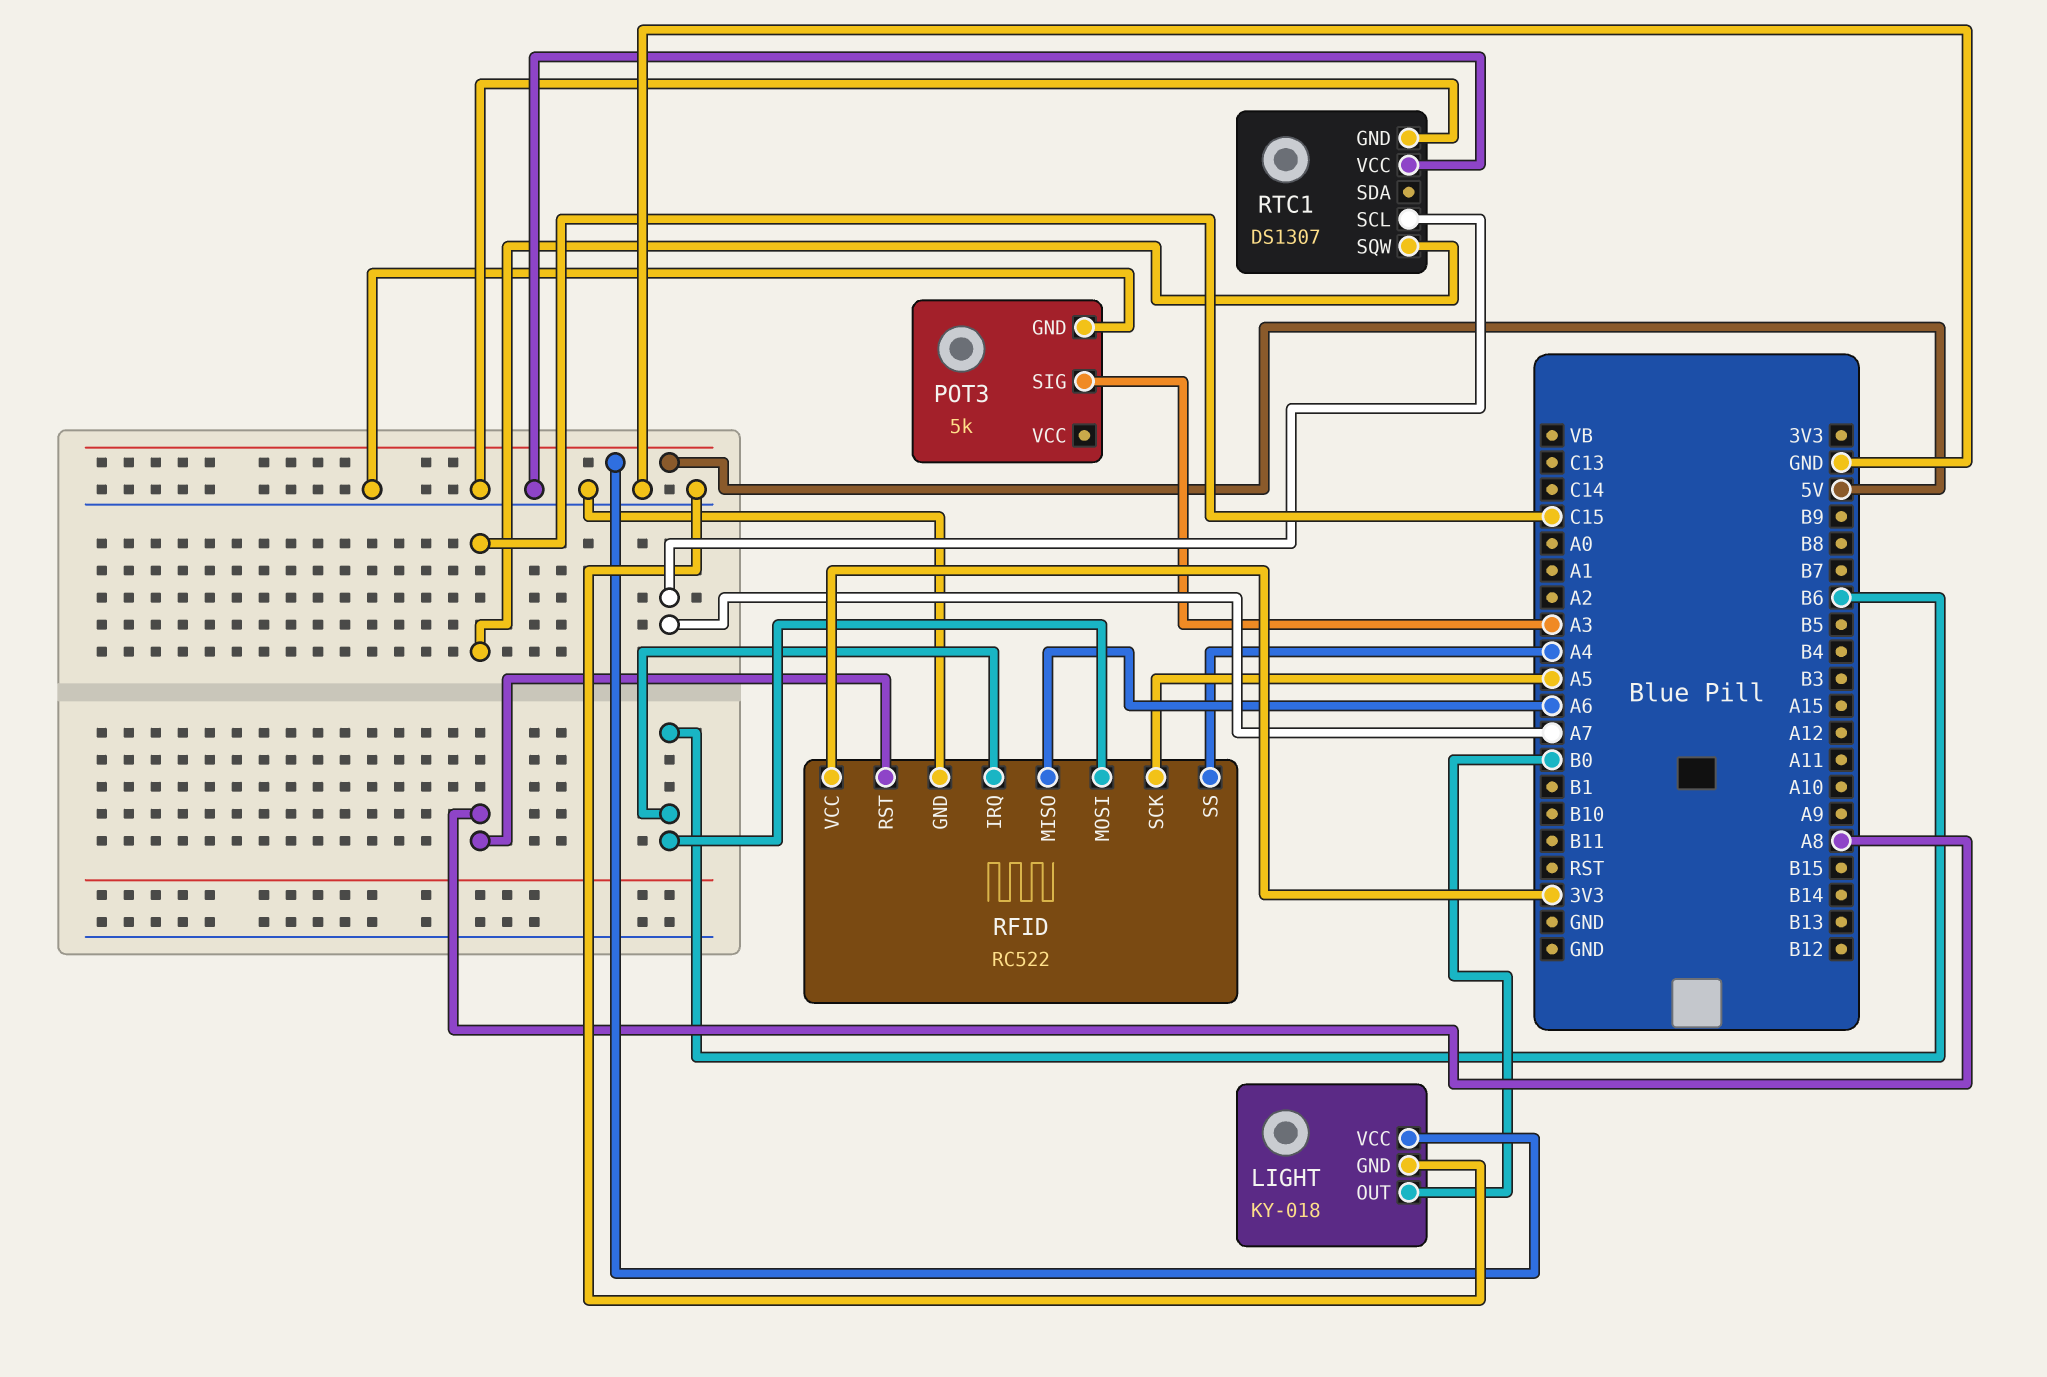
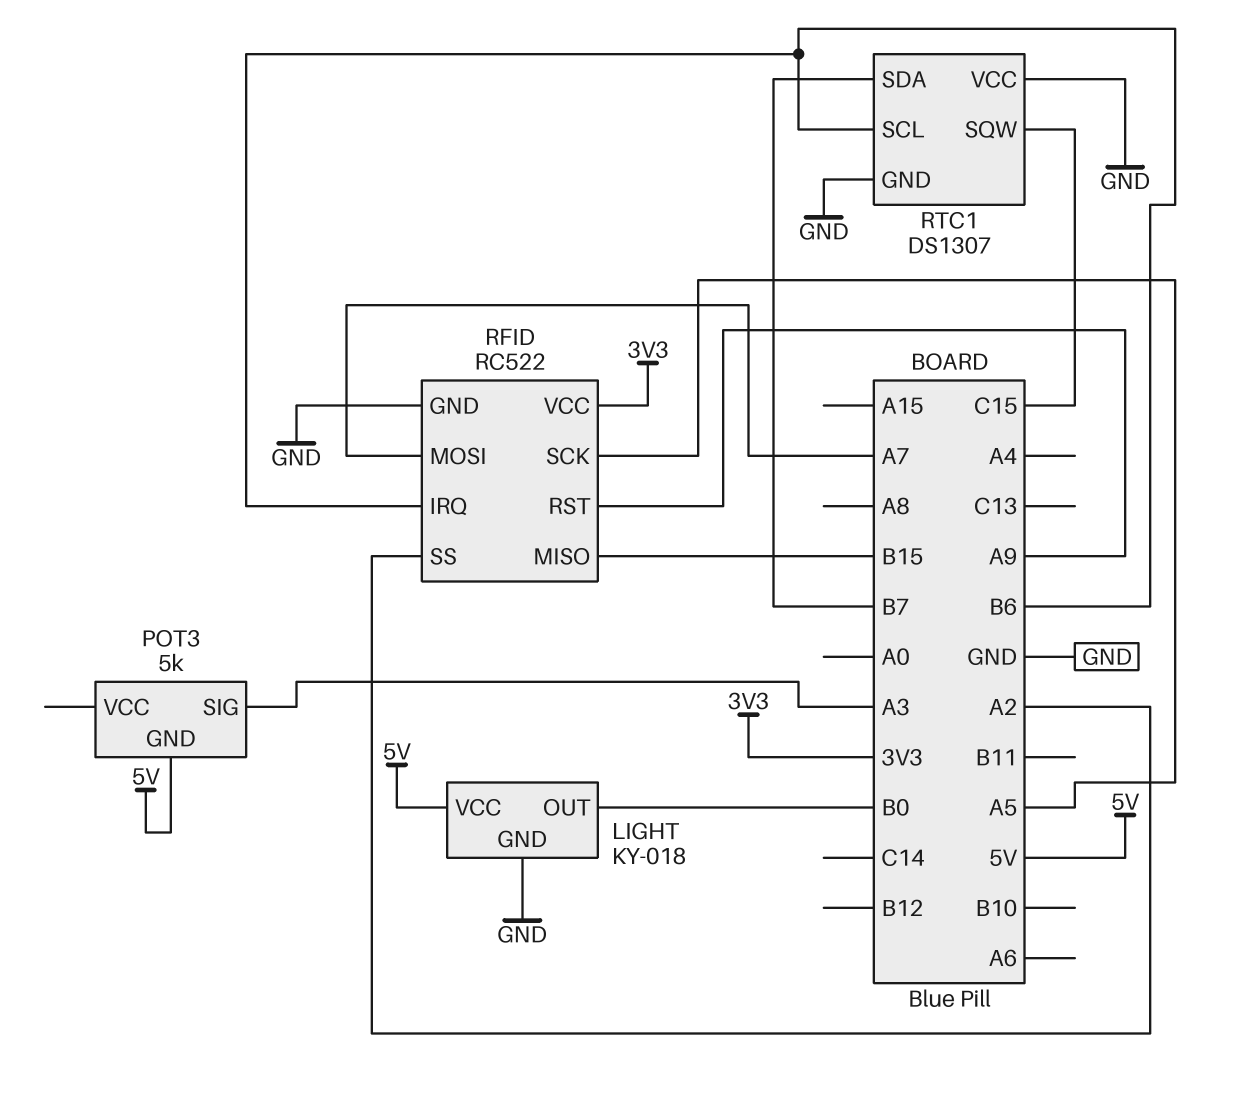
POT3 pin GND: GND -> 5V
RFID pin MISO: A6 -> B15
RFID pin MOSI: B6 -> A7
RFID pin RST: A8 -> A9
RFID pin SS: A4 -> A2
RTC1 pin SCL: A7 -> B6
RTC1 pin SDA: none -> B7

